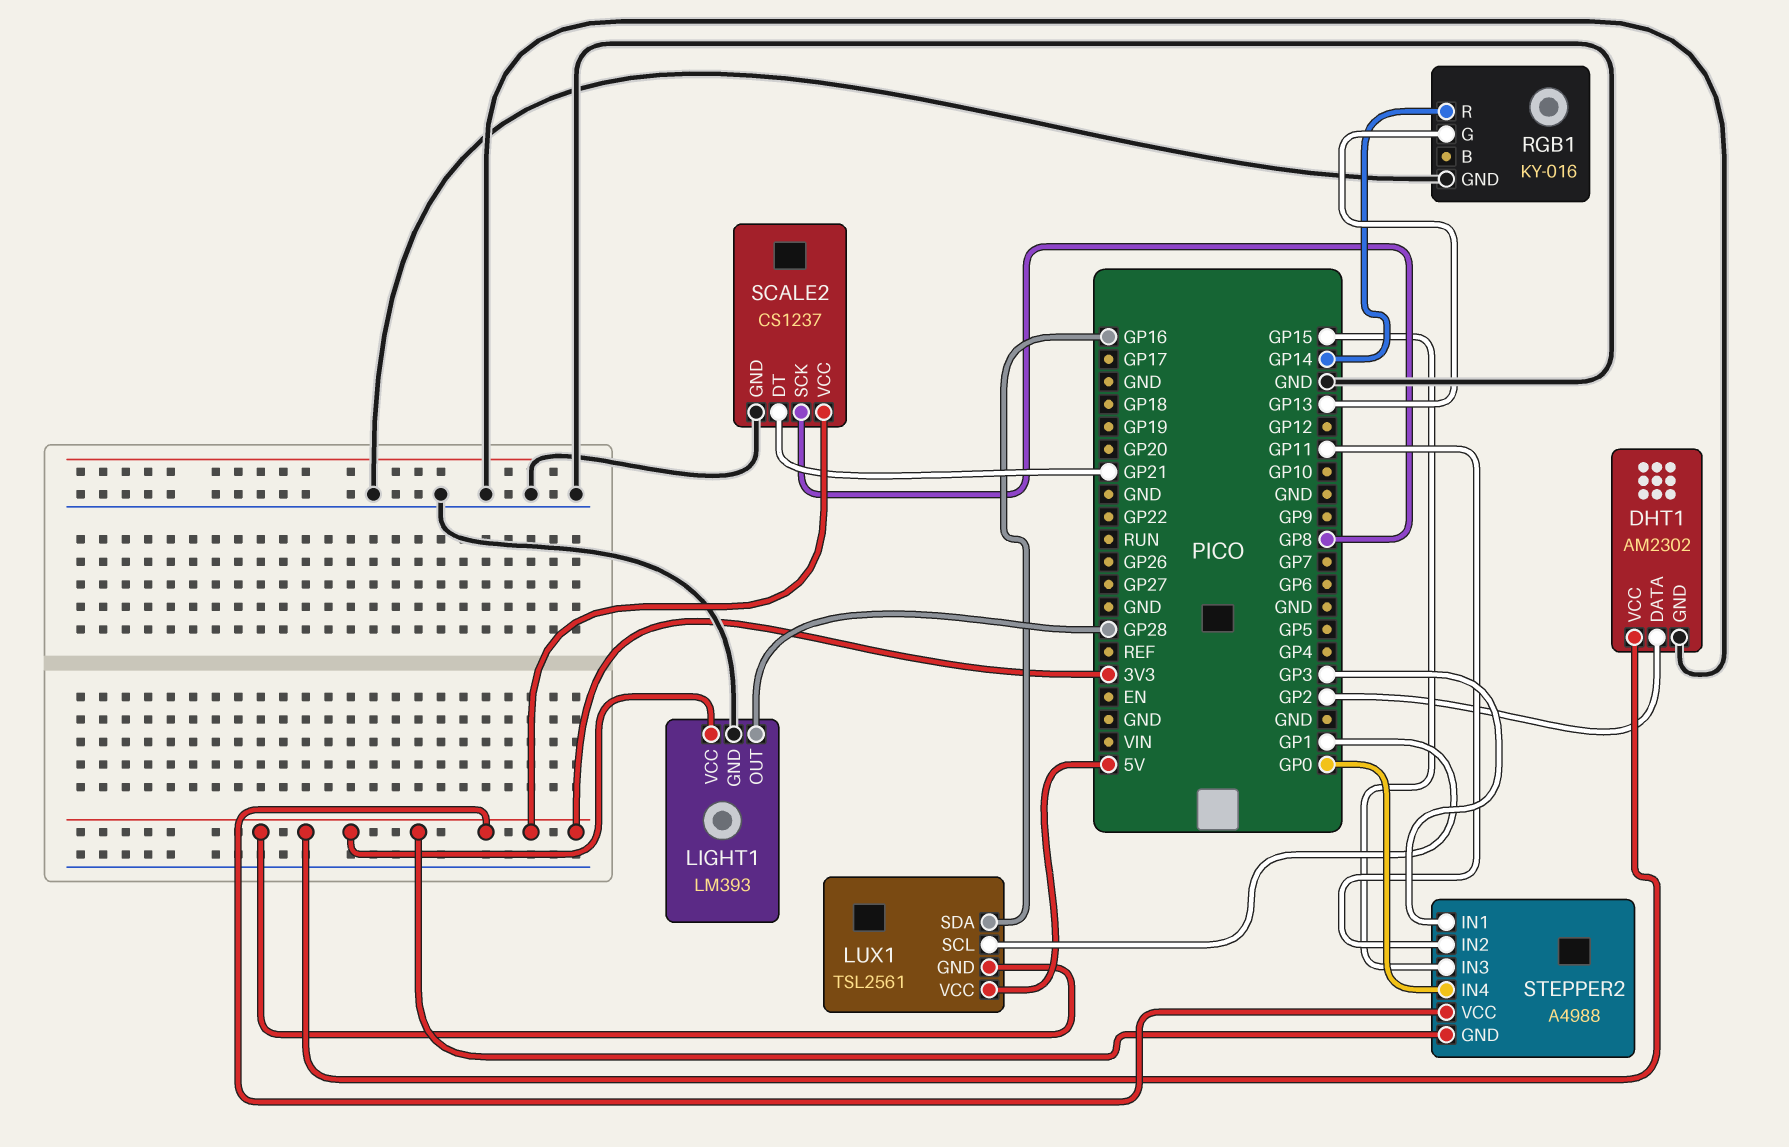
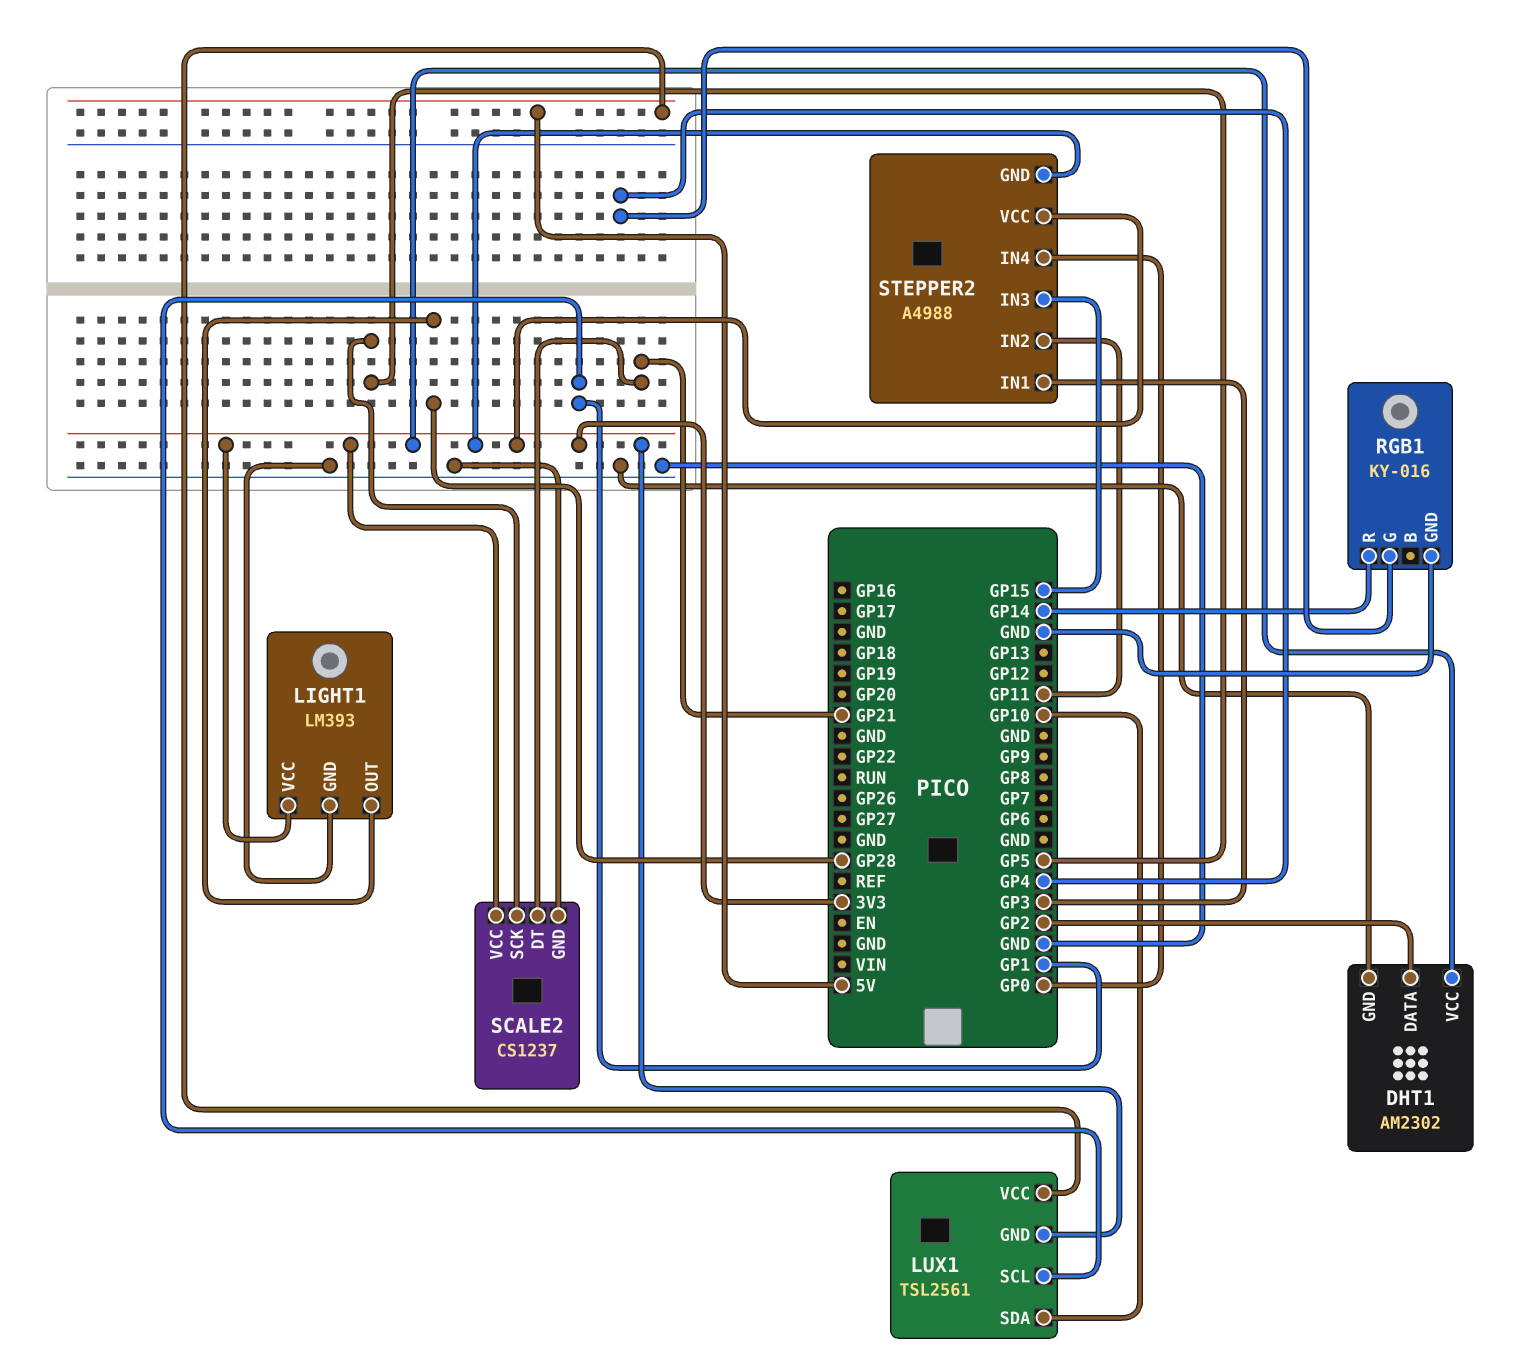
LUX1 pin SDA: GP16 -> GP10
RGB1 pin G: GP13 -> GP4
SCALE2 pin SCK: GP8 -> GP5

